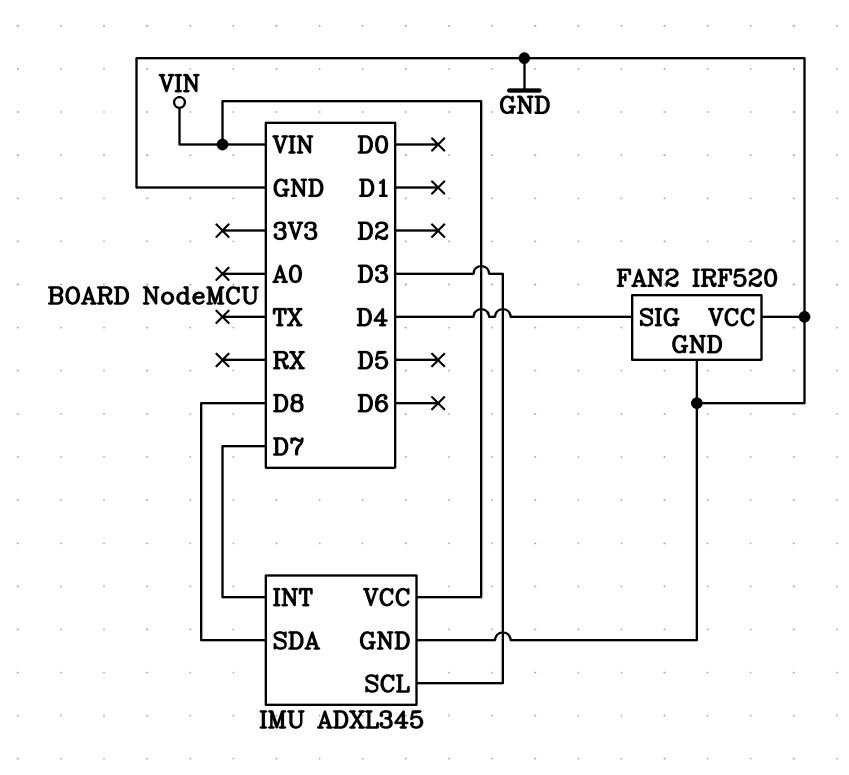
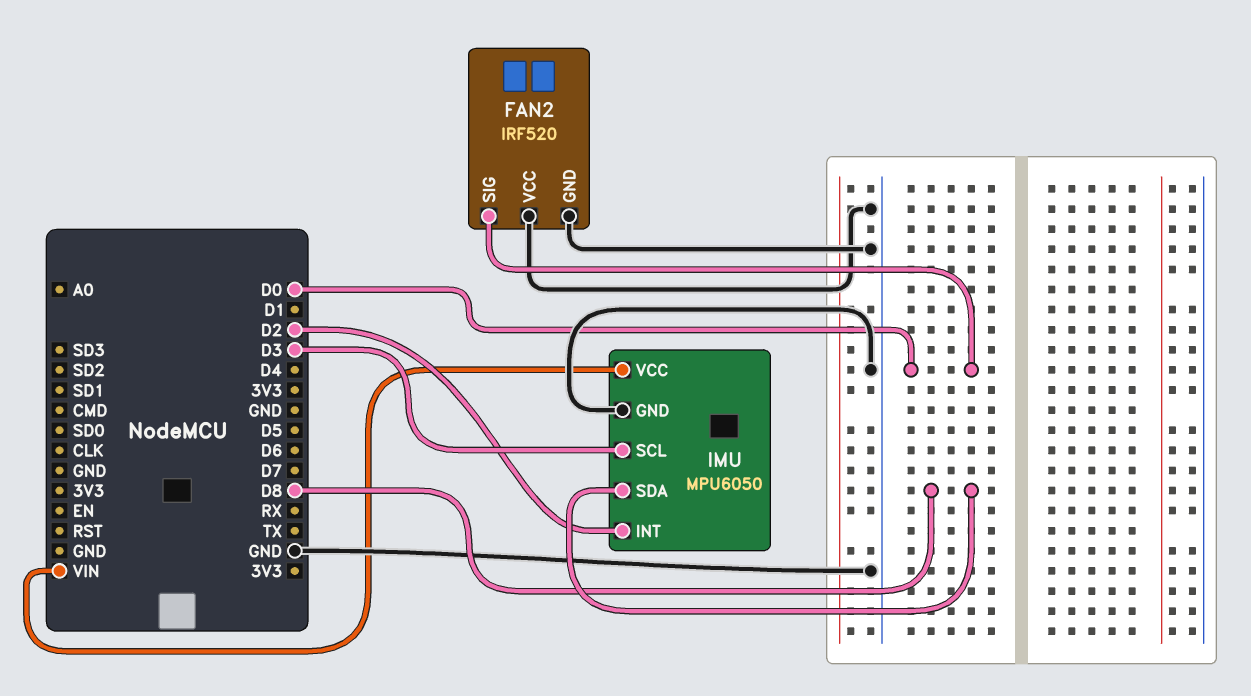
FAN2 pin SIG: D4 -> D0
IMU: ADXL345 -> MPU6050
IMU pin INT: D7 -> D2

